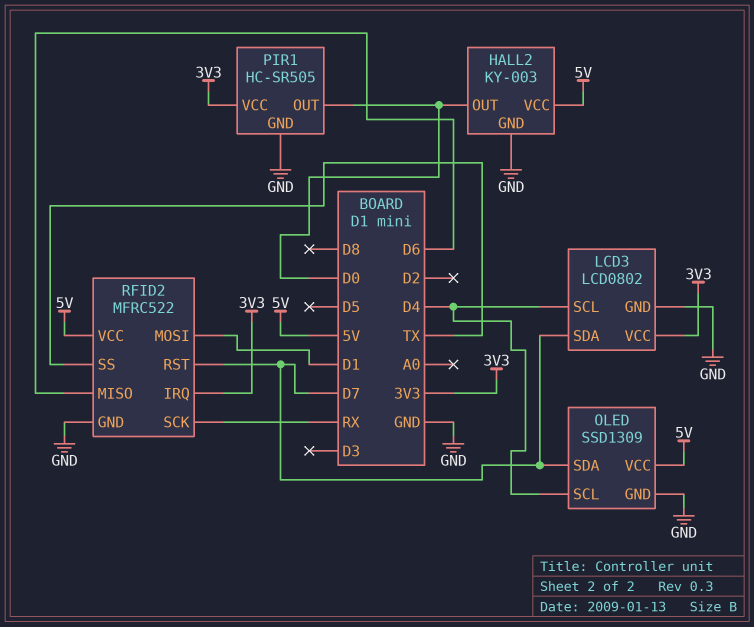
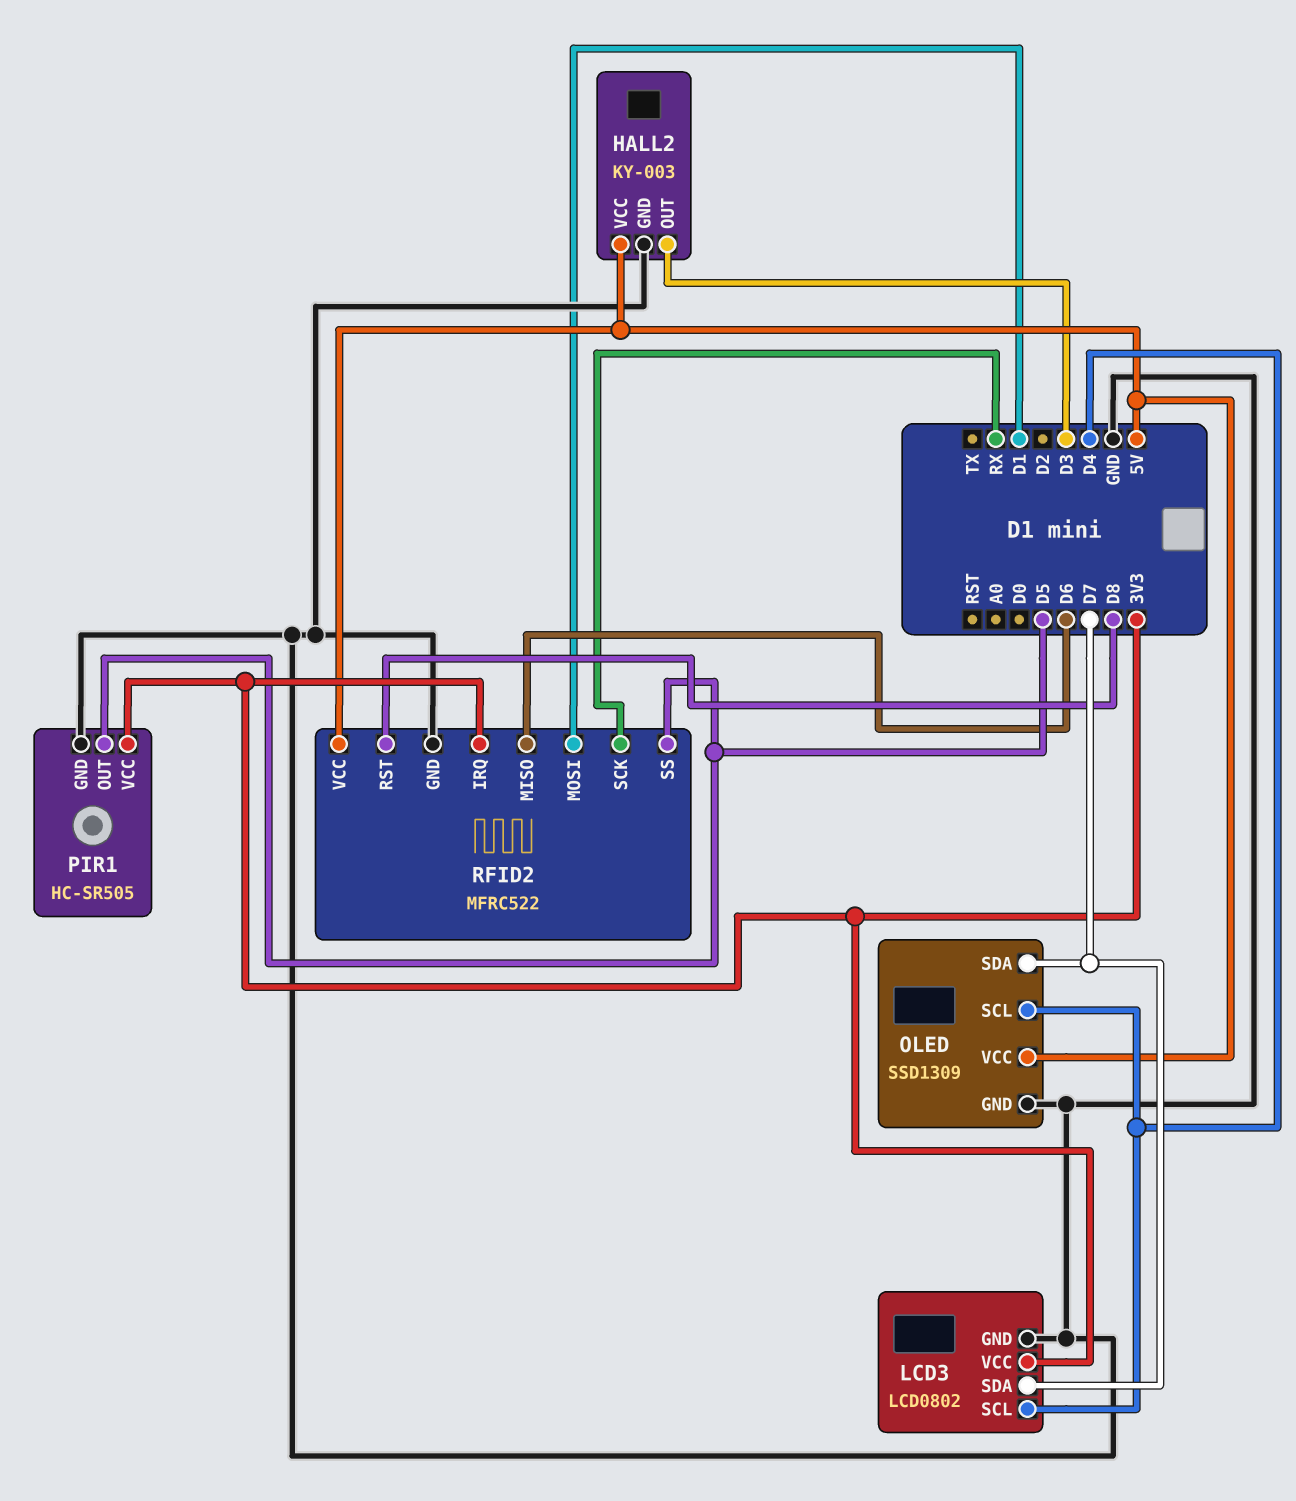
HALL2 pin OUT: D0 -> D3
PIR1 pin OUT: D0 -> D5
RFID2 pin RST: D7 -> D8
RFID2 pin SS: TX -> D5

